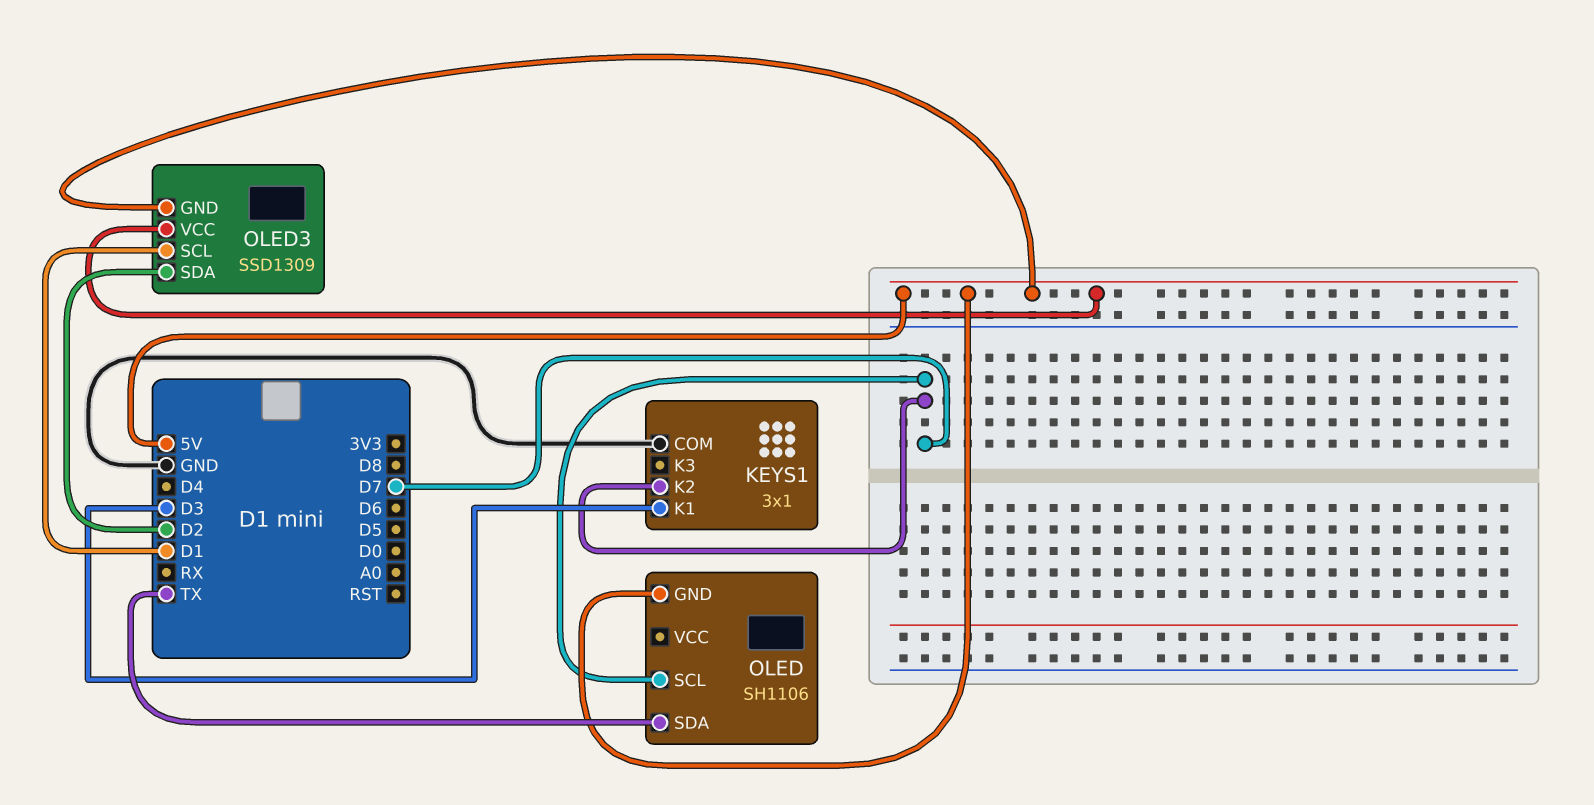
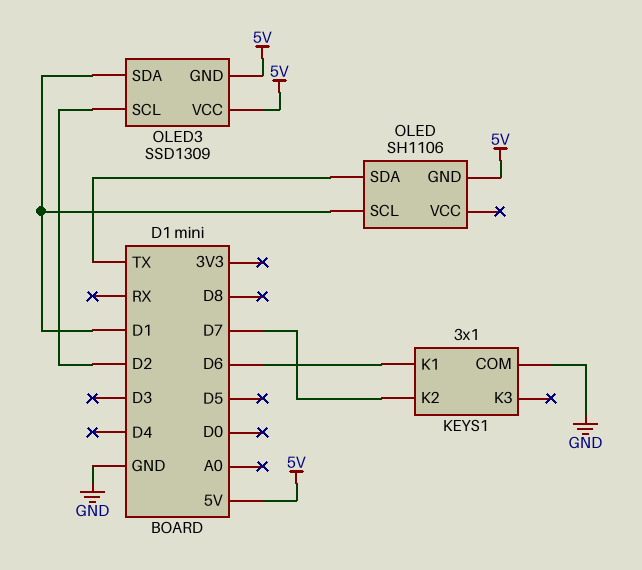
KEYS1 pin K1: D3 -> D6
OLED pin SCL: D7 -> D1
OLED3 pin SCL: D1 -> D2
OLED3 pin SDA: D2 -> D1

